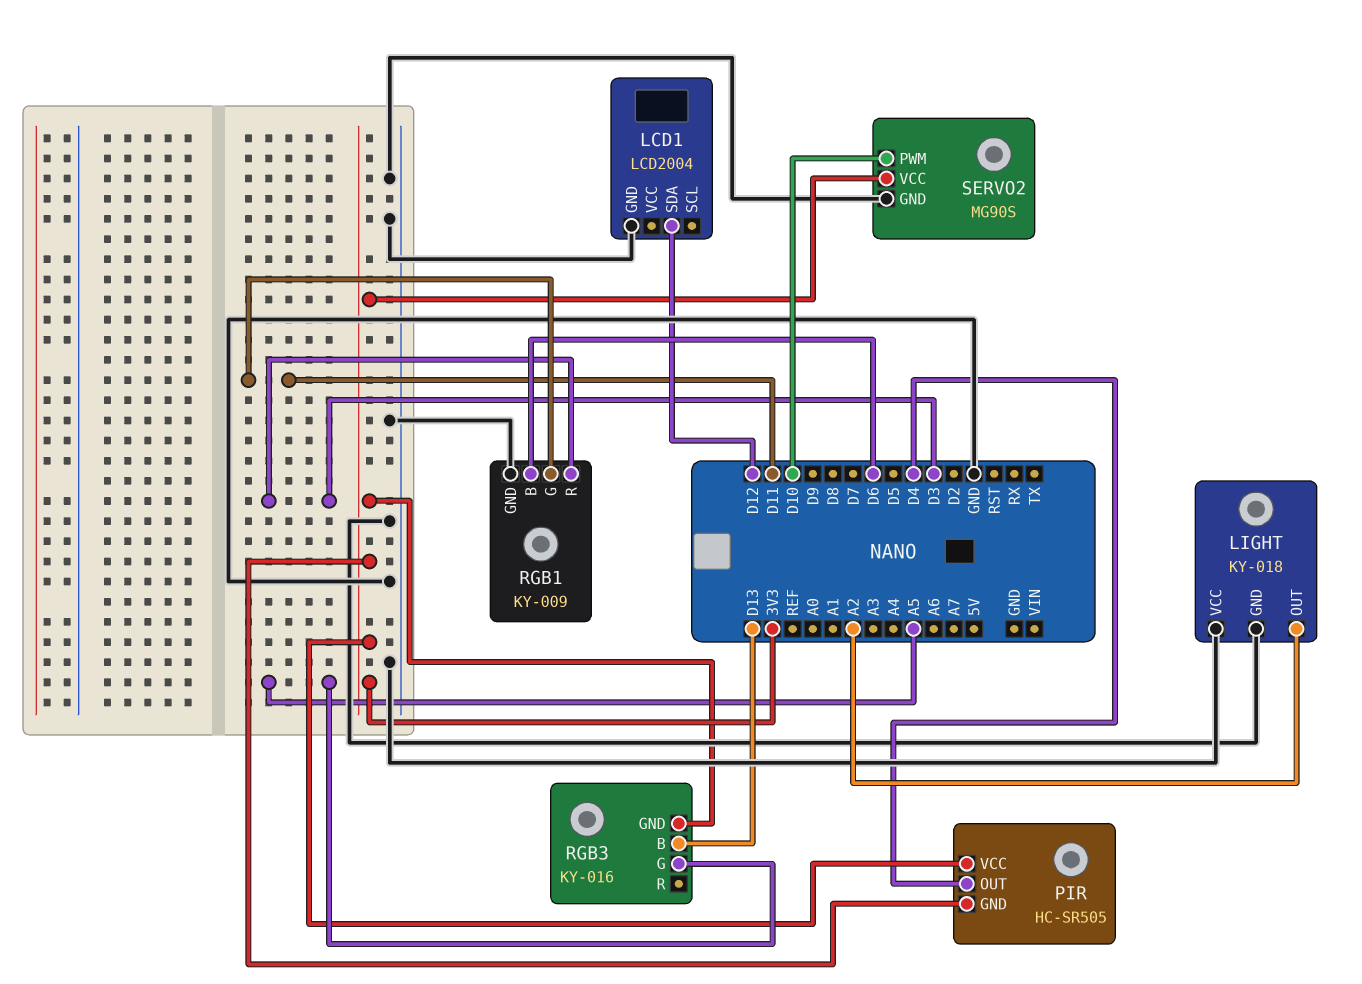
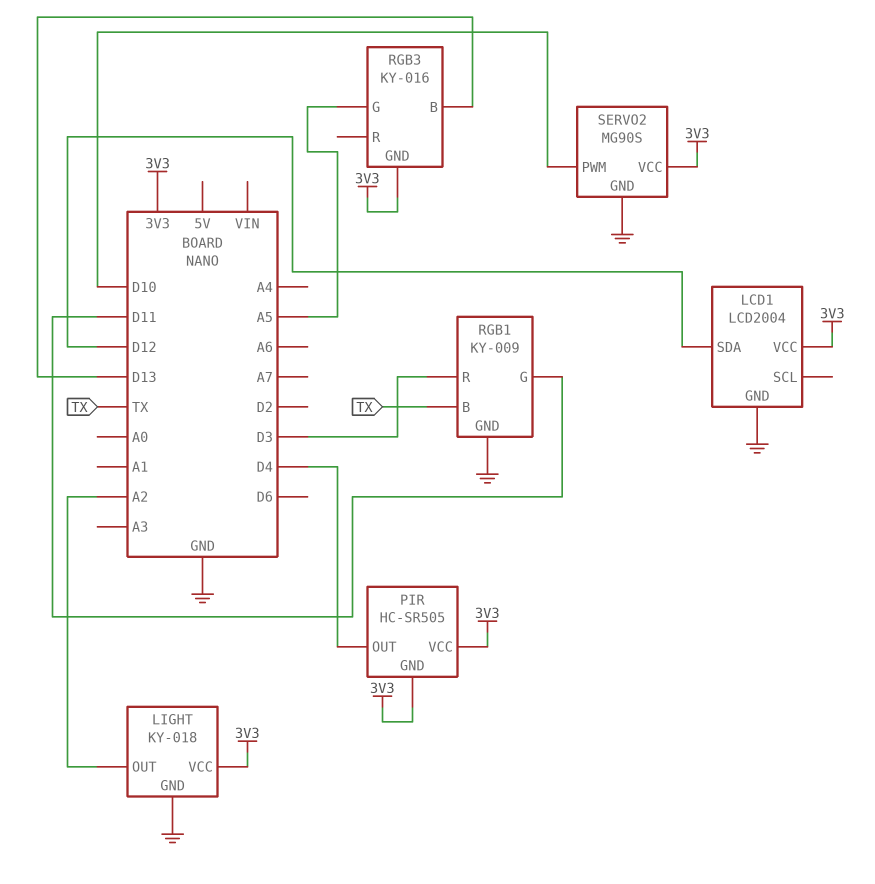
LCD1 pin VCC: none -> 3V3
LIGHT pin VCC: GND -> 3V3
RGB1 pin B: D6 -> TX

